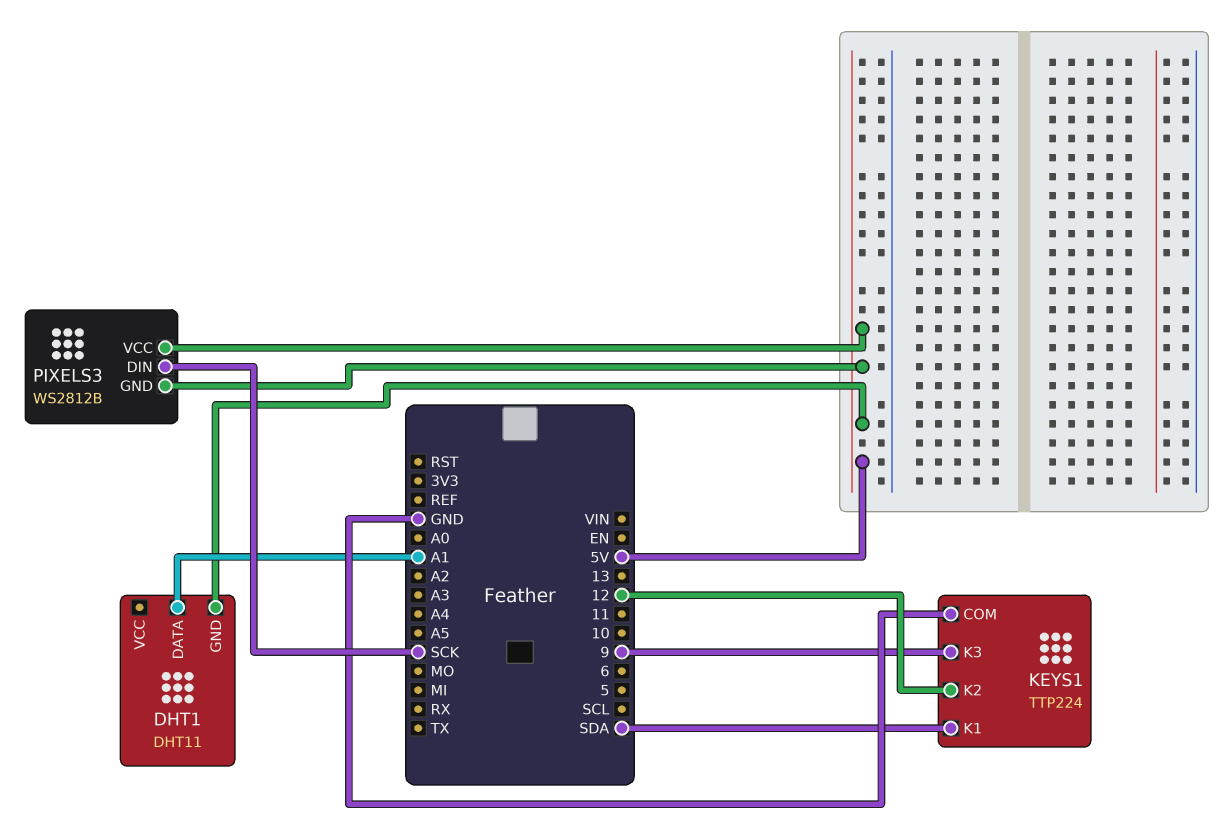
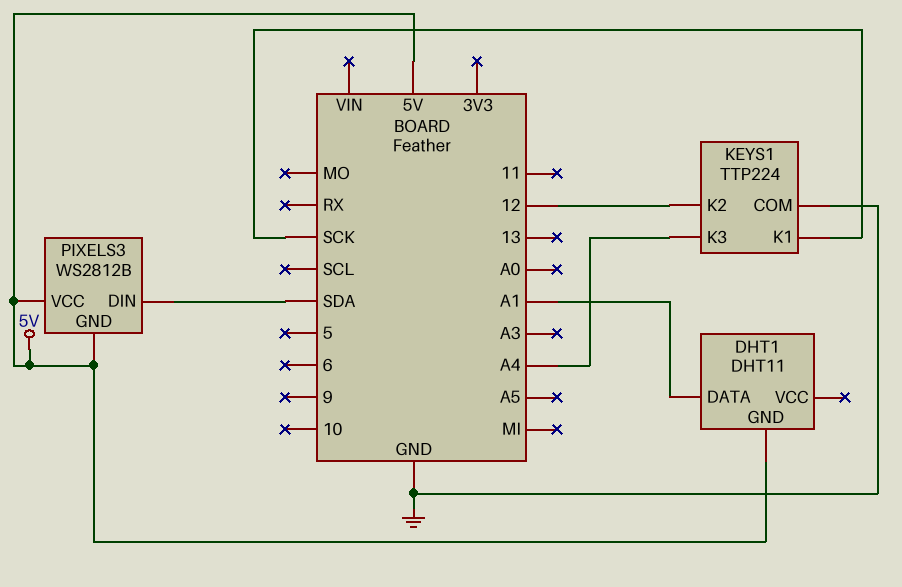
KEYS1 pin K1: SDA -> SCK
KEYS1 pin K3: 9 -> A4
PIXELS3 pin DIN: SCK -> SDA

